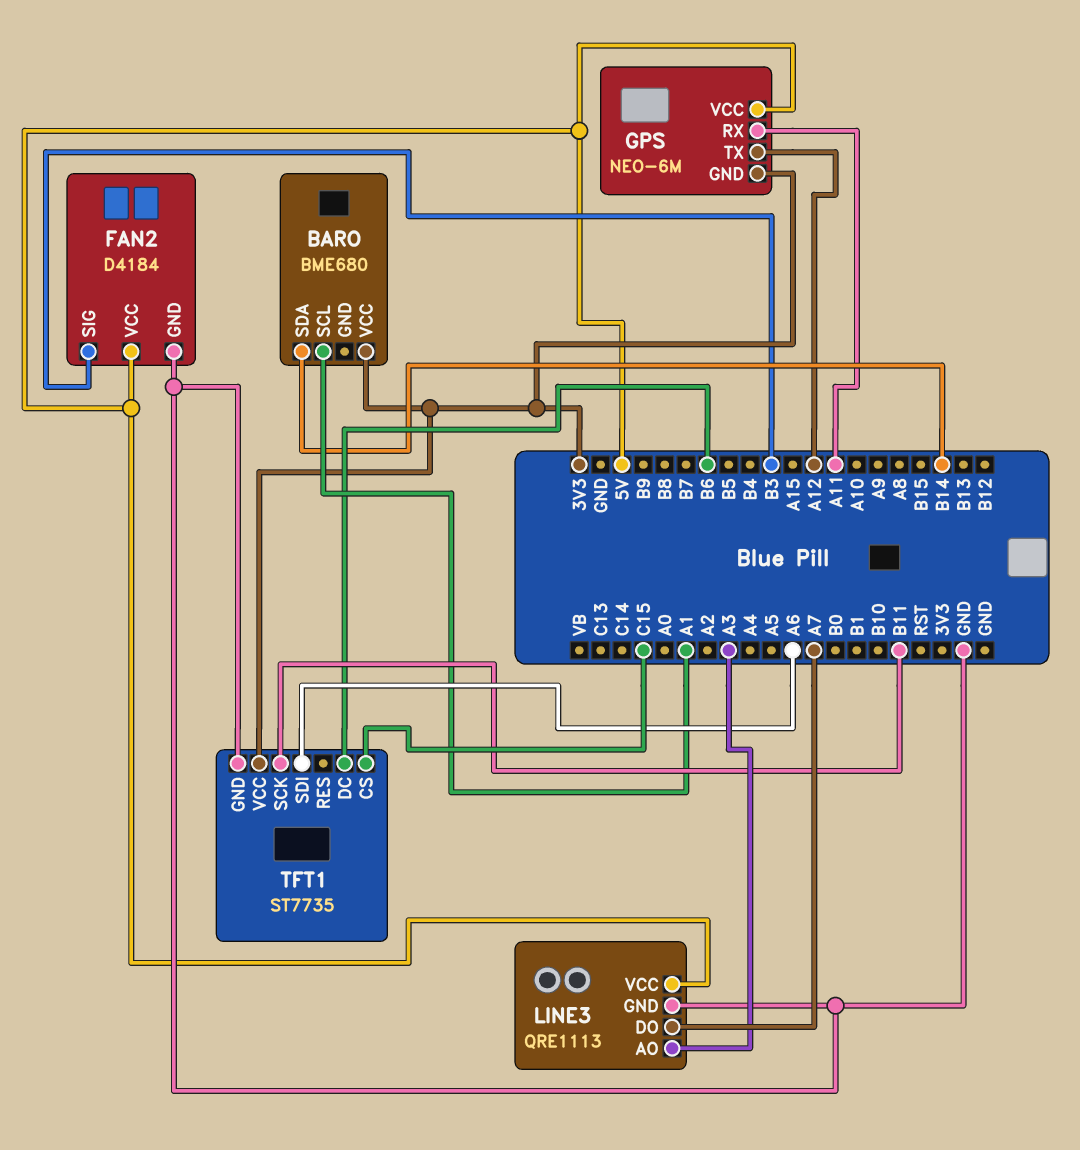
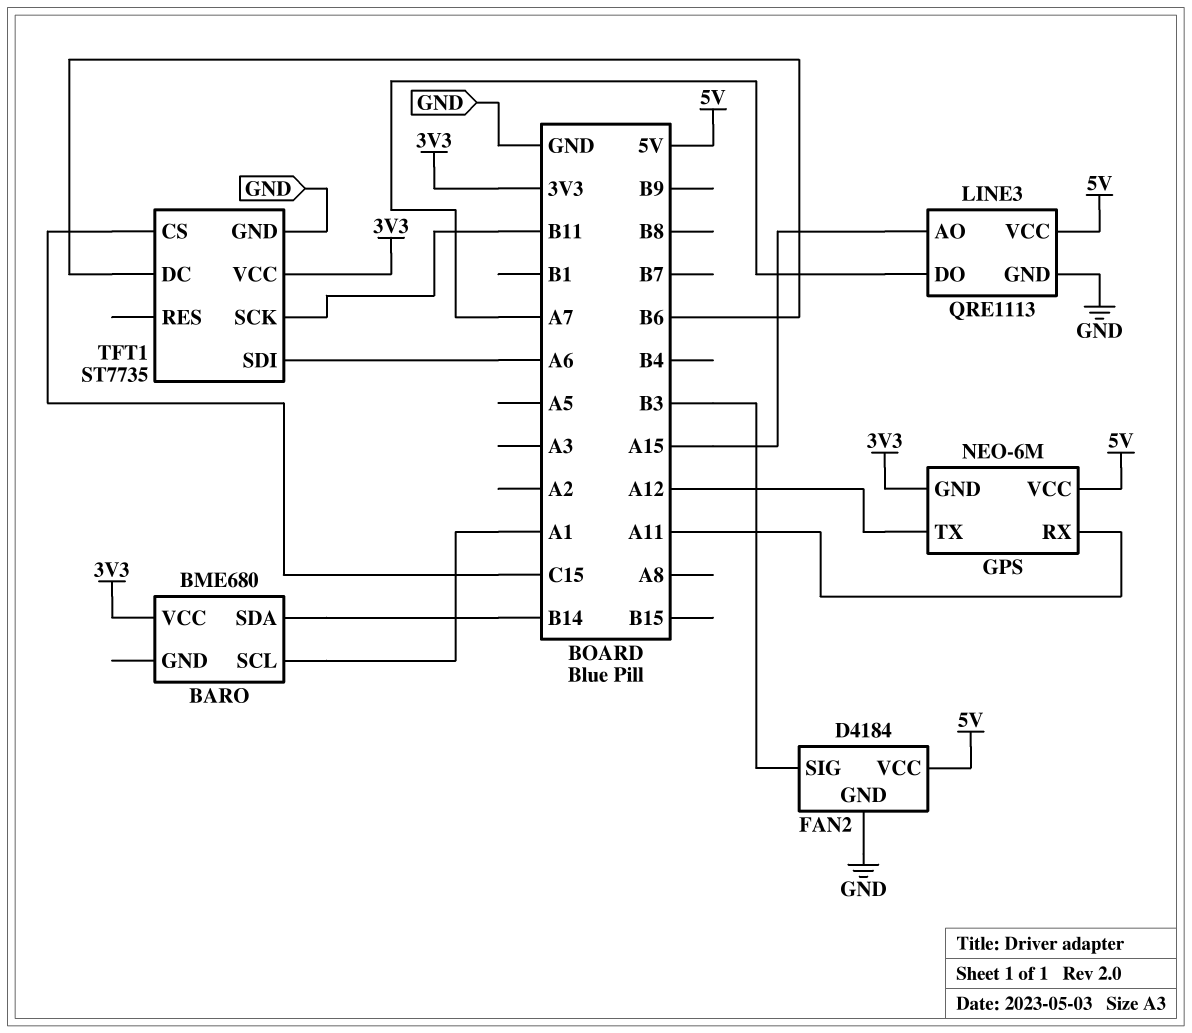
LINE3 pin AO: A3 -> A15

